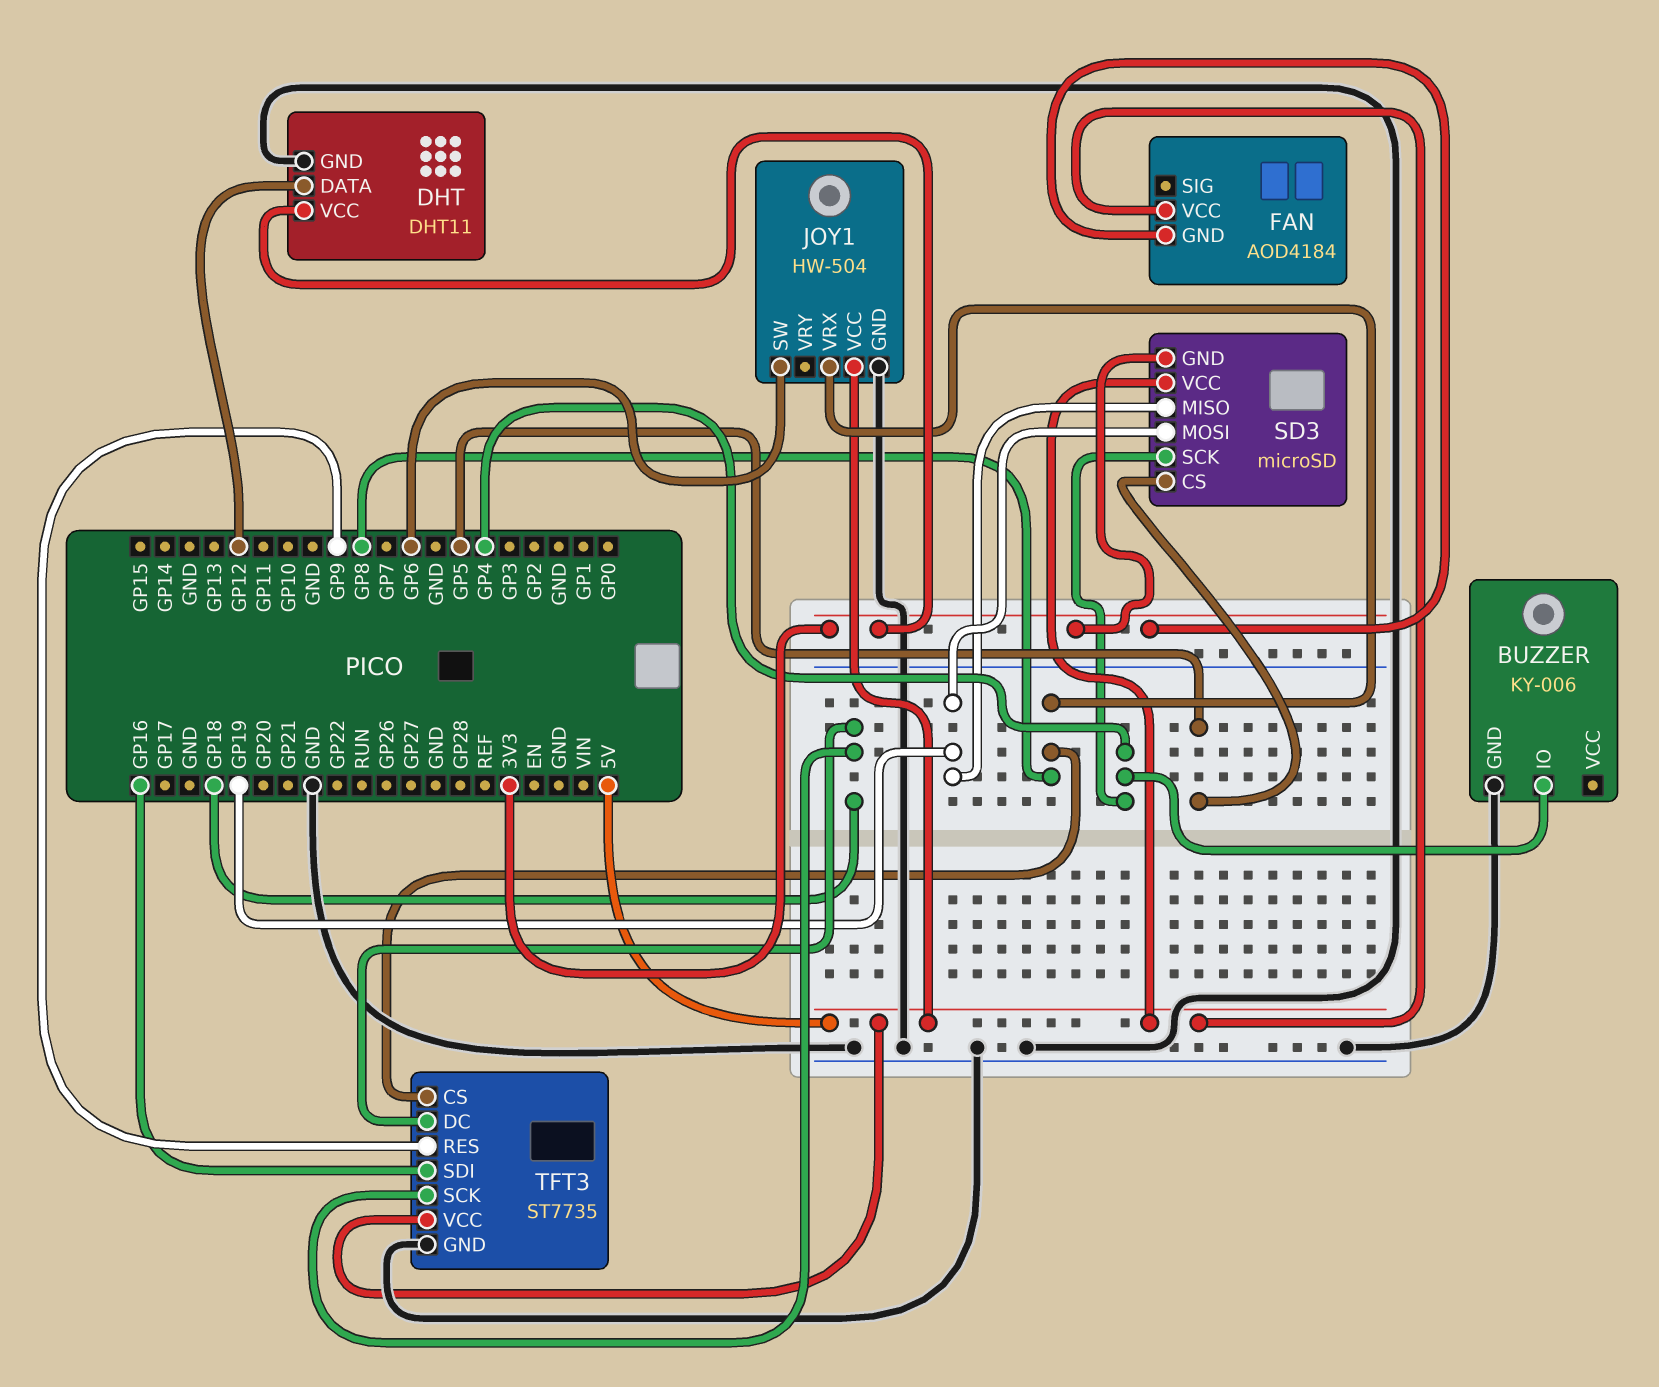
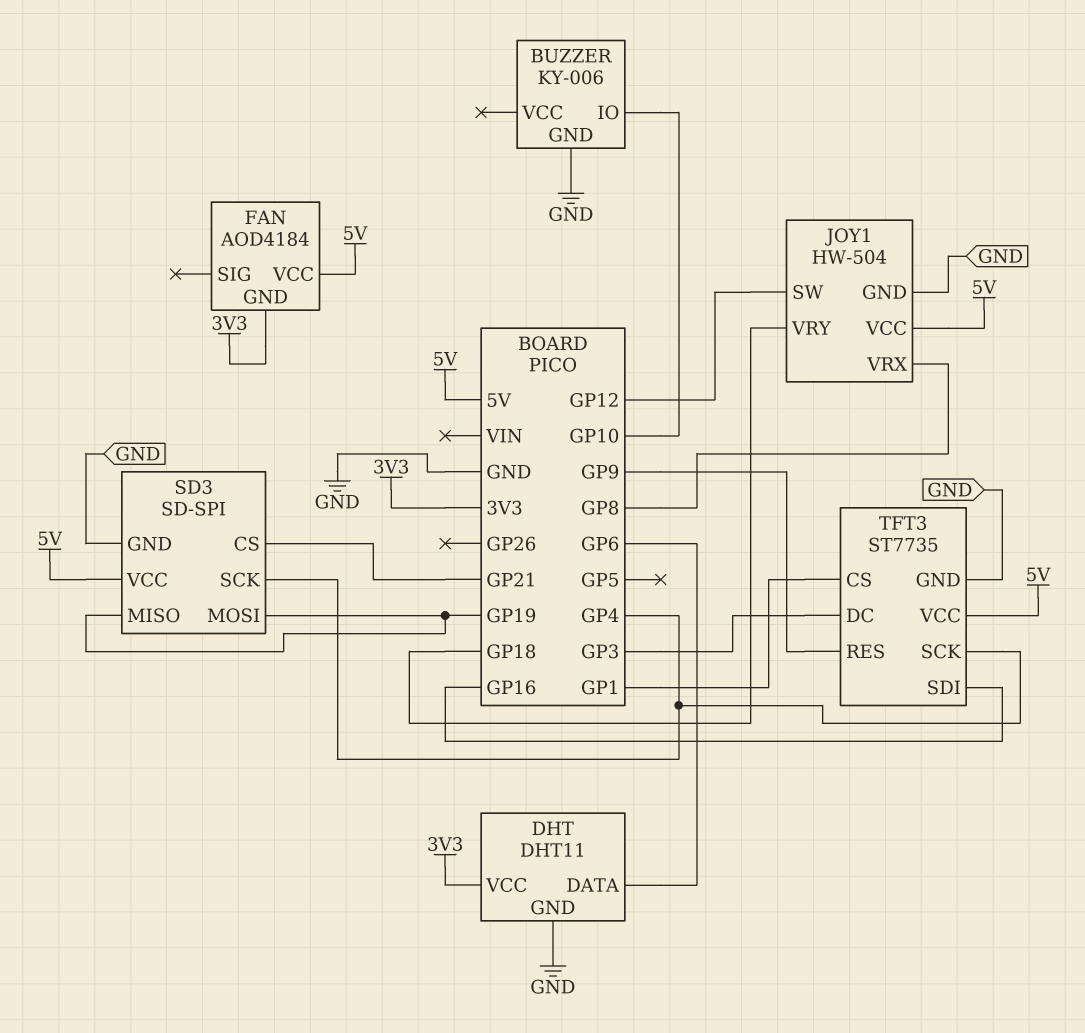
BUZZER pin IO: GP4 -> GP10
DHT pin DATA: GP12 -> GP6
JOY1 pin SW: GP6 -> GP12
JOY1 pin VRY: none -> GP18
SD3: microSD -> SD-SPI
SD3 pin CS: GP5 -> GP21
SD3 pin GND: 3V3 -> GND
TFT3 pin CS: GP8 -> GP1
TFT3 pin DC: GP18 -> GP3
TFT3 pin SCK: GP18 -> GP4

